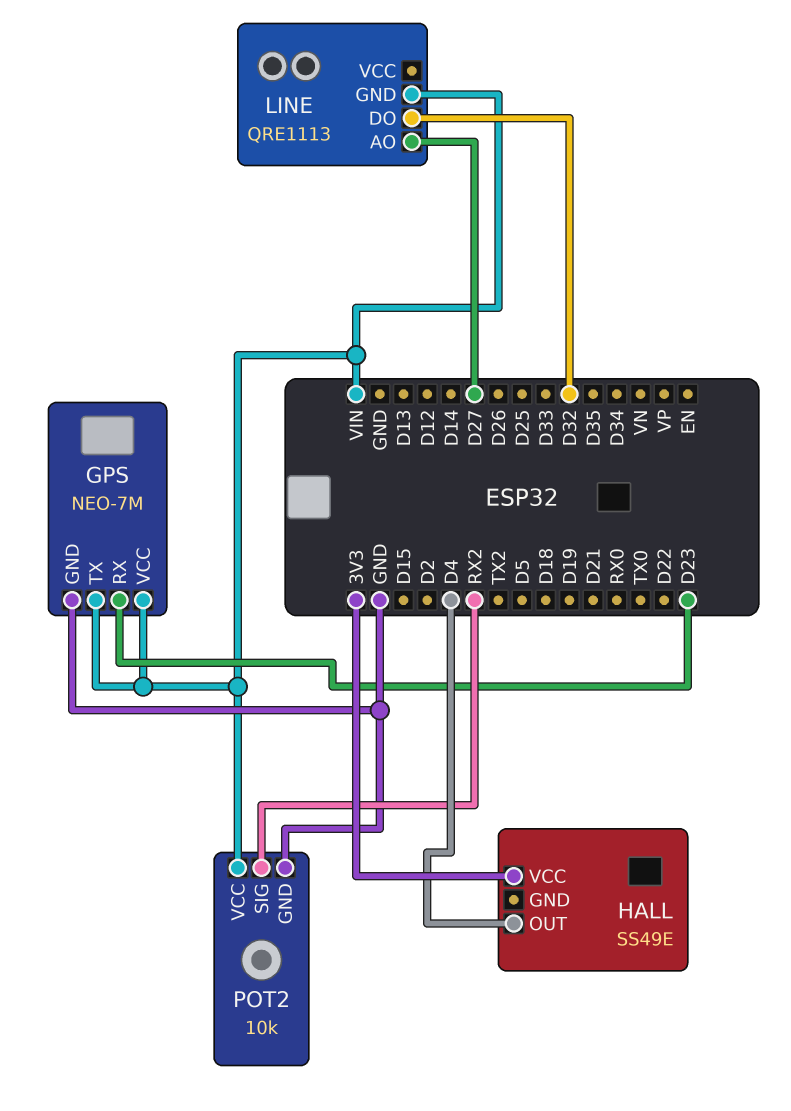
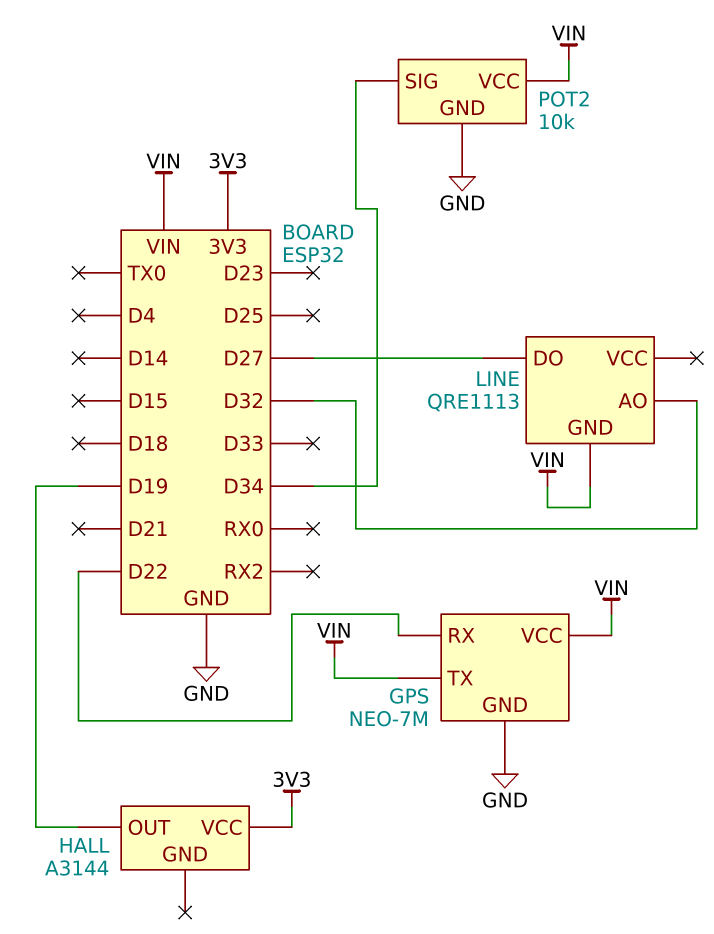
GPS pin RX: D23 -> D22
HALL: SS49E -> A3144
HALL pin OUT: D4 -> D19
LINE pin AO: D27 -> D32
LINE pin DO: D32 -> D27
POT2 pin SIG: RX2 -> D34

